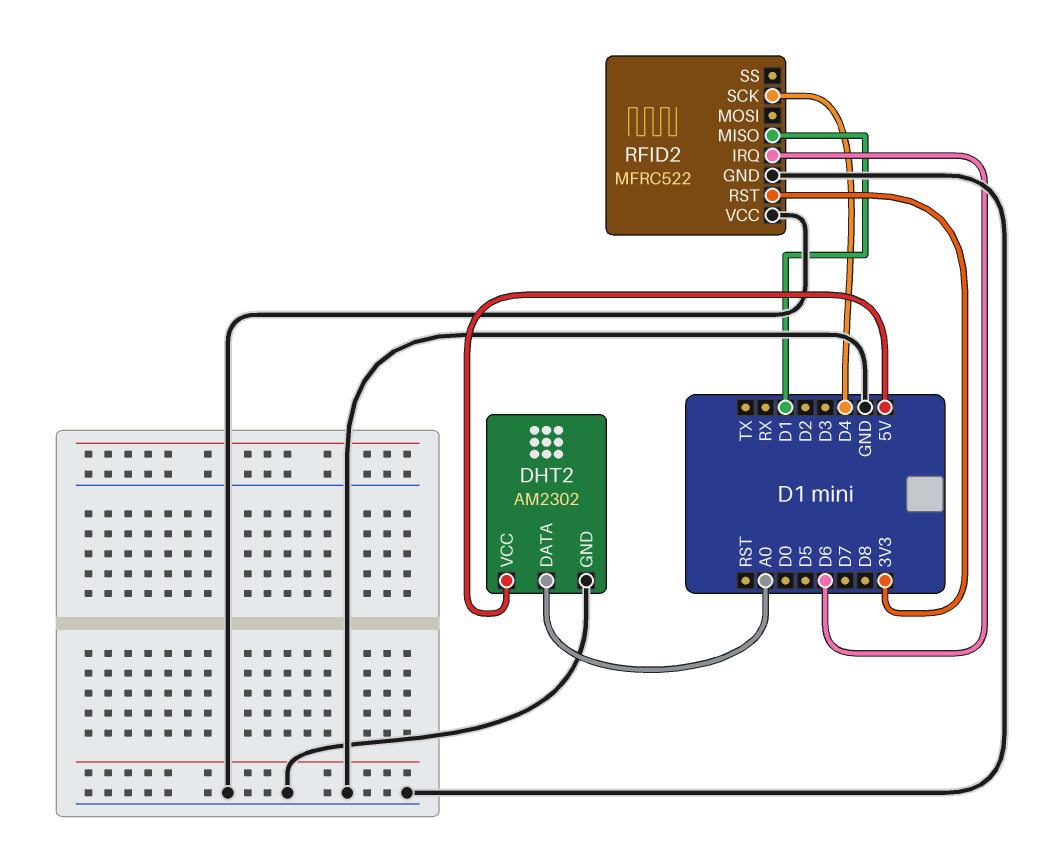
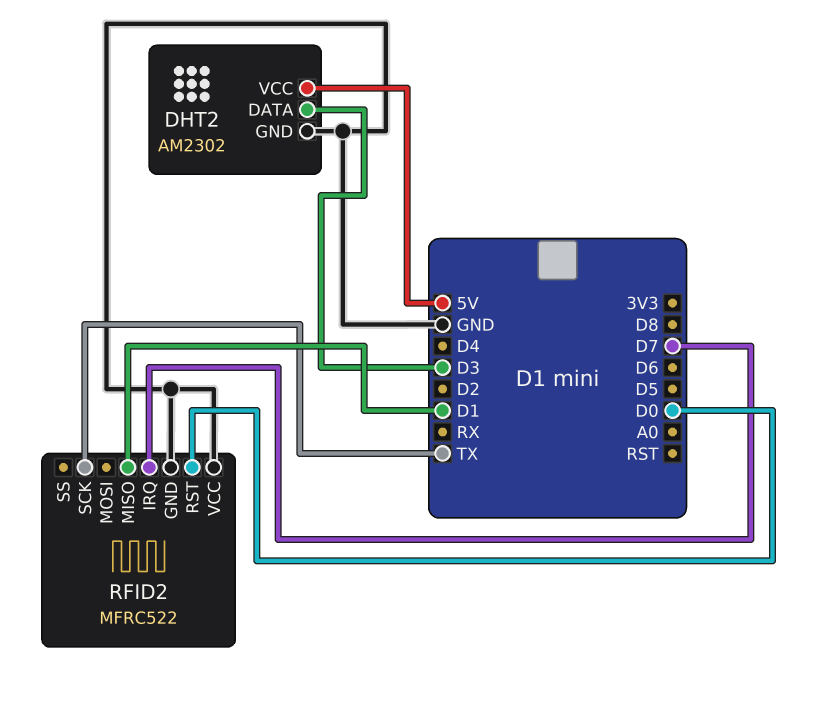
DHT2 pin DATA: A0 -> D3
RFID2 pin IRQ: D6 -> D7
RFID2 pin RST: 3V3 -> D0
RFID2 pin SCK: D4 -> TX

